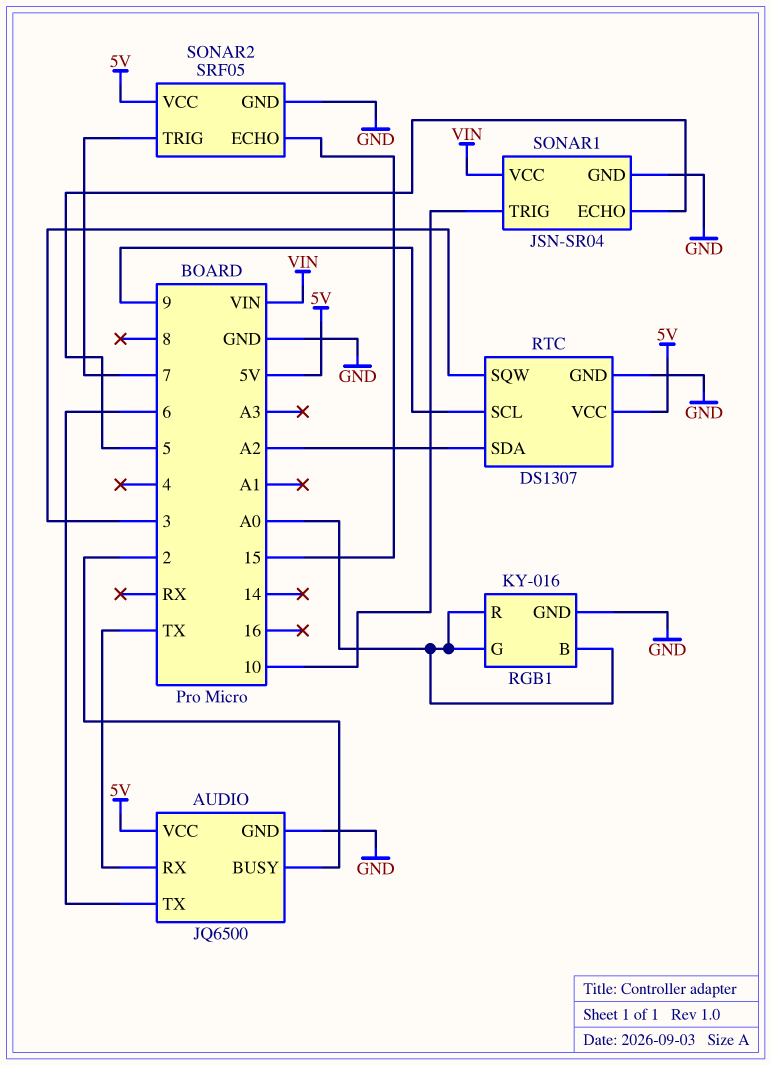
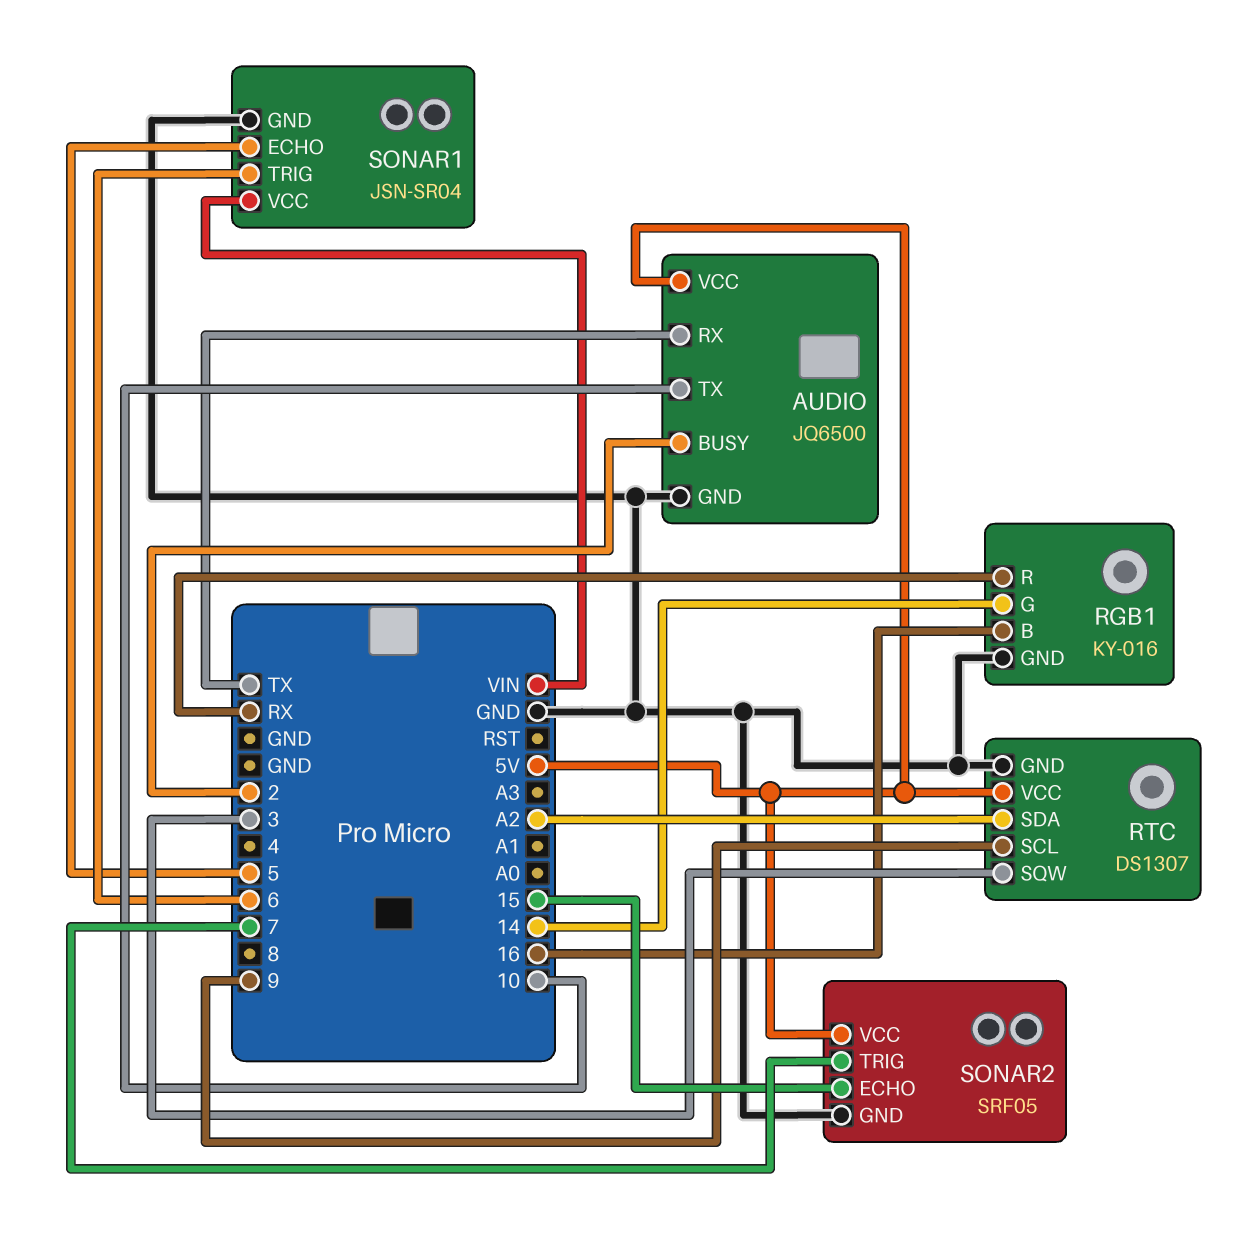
AUDIO pin TX: 6 -> 10
RGB1 pin B: A0 -> 16
RGB1 pin G: A0 -> 14
RGB1 pin R: A0 -> RX
SONAR1 pin TRIG: 10 -> 6

